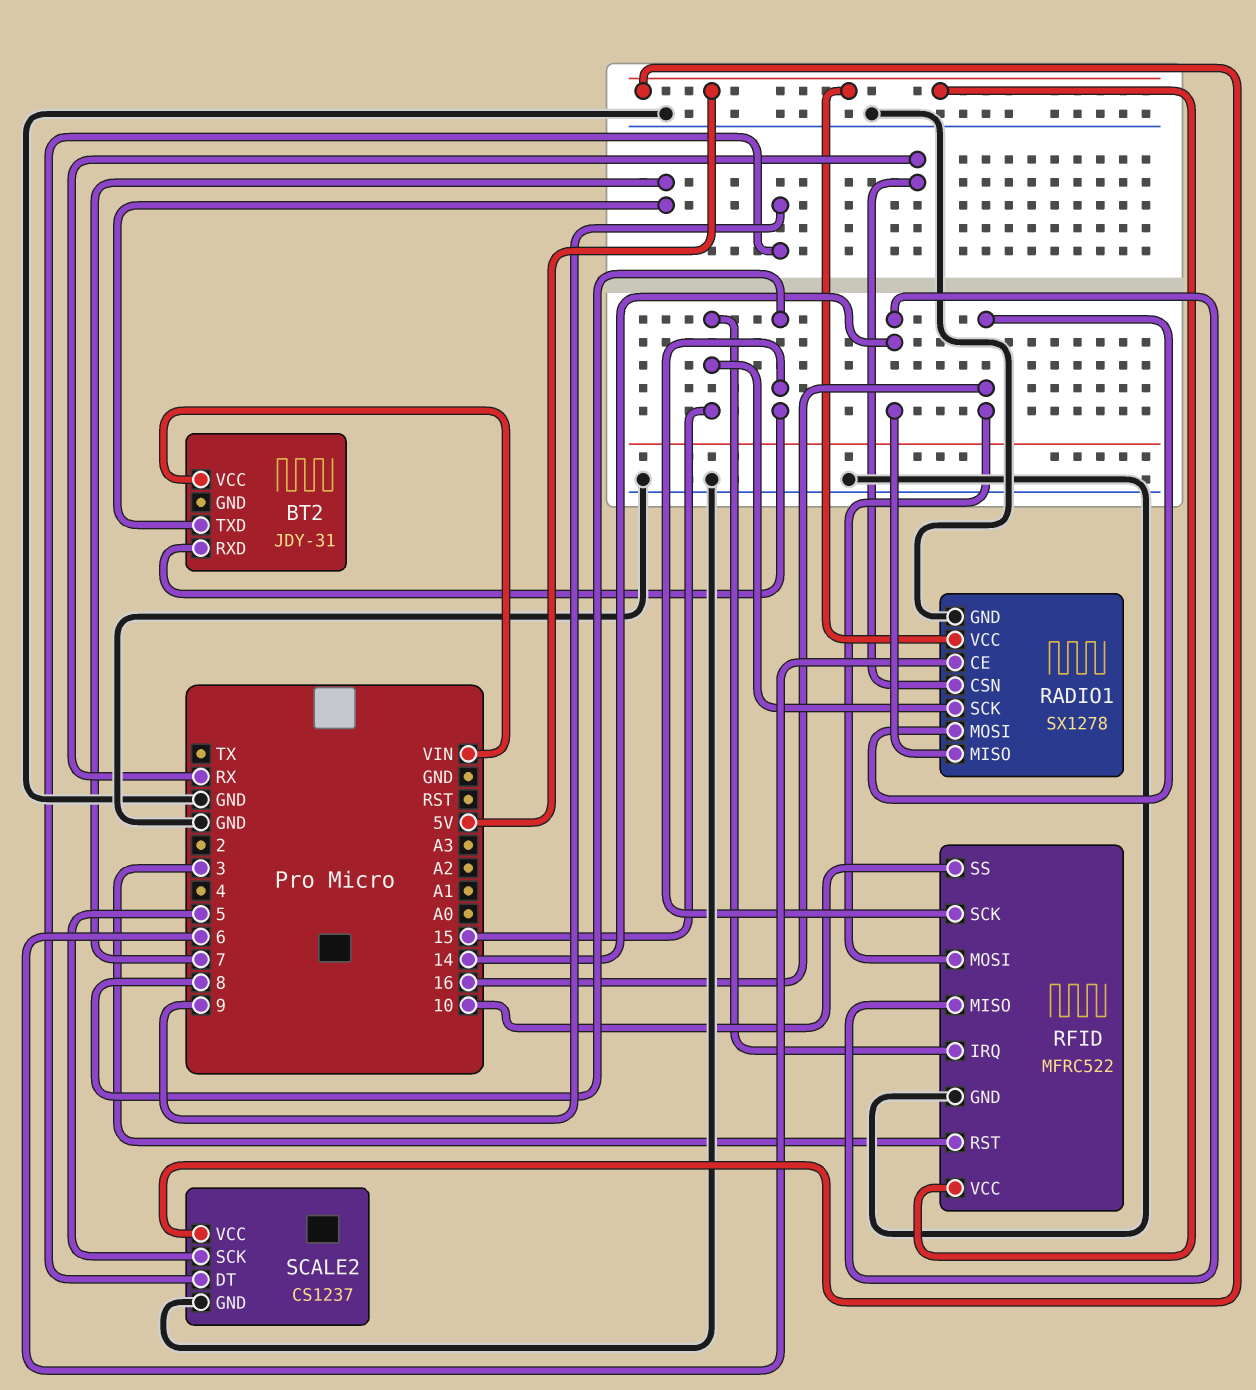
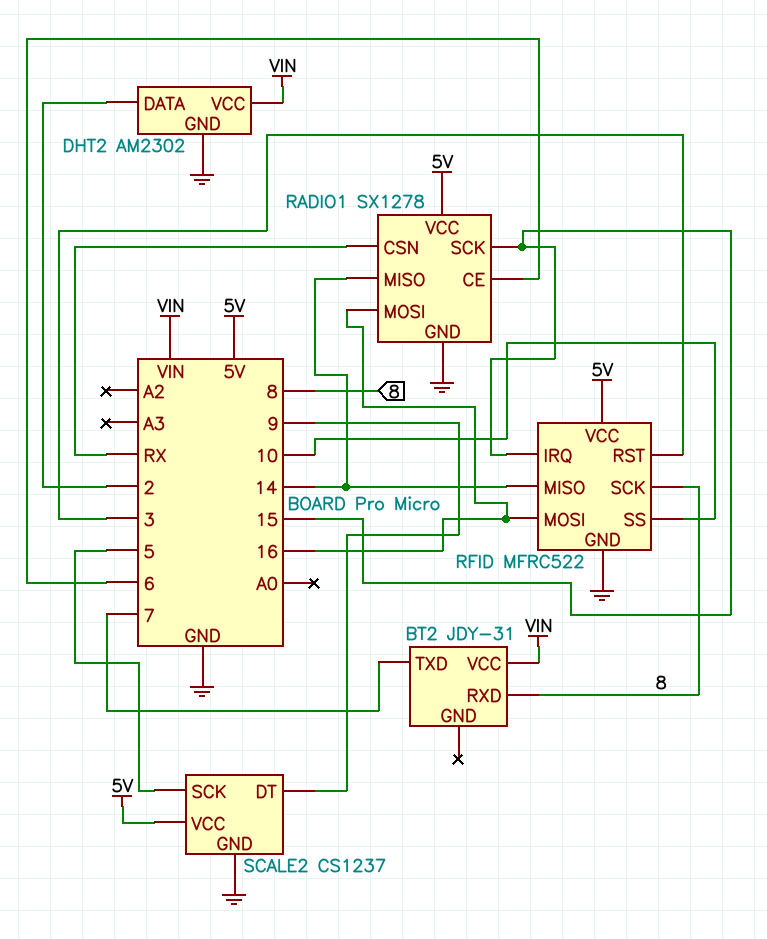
DHT2: none -> AM2302
DHT2 pin DATA: none -> 2
DHT2 pin GND: none -> GND
DHT2 pin VCC: none -> VIN

